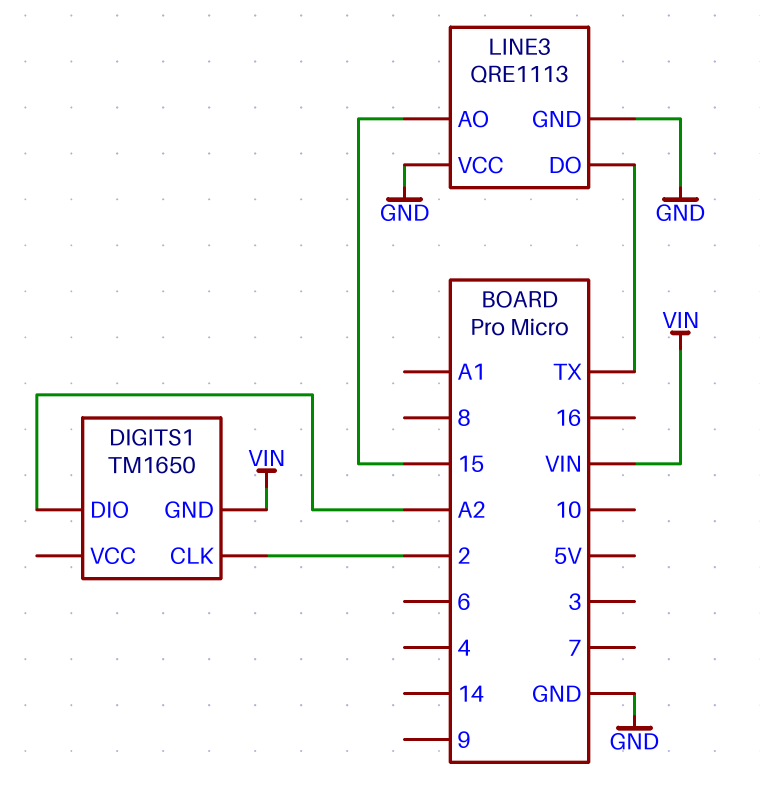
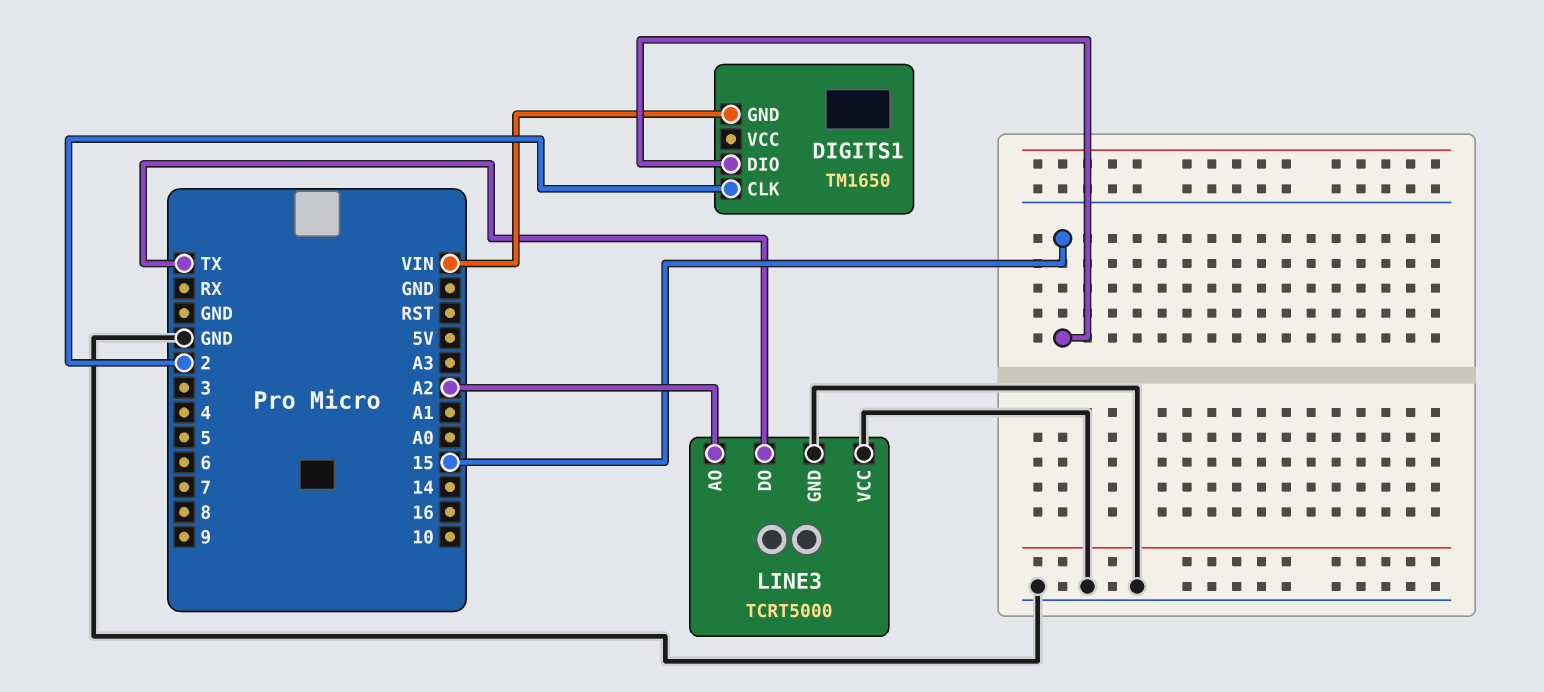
DIGITS1 pin DIO: A2 -> 15
LINE3: QRE1113 -> TCRT5000
LINE3 pin AO: 15 -> A2

